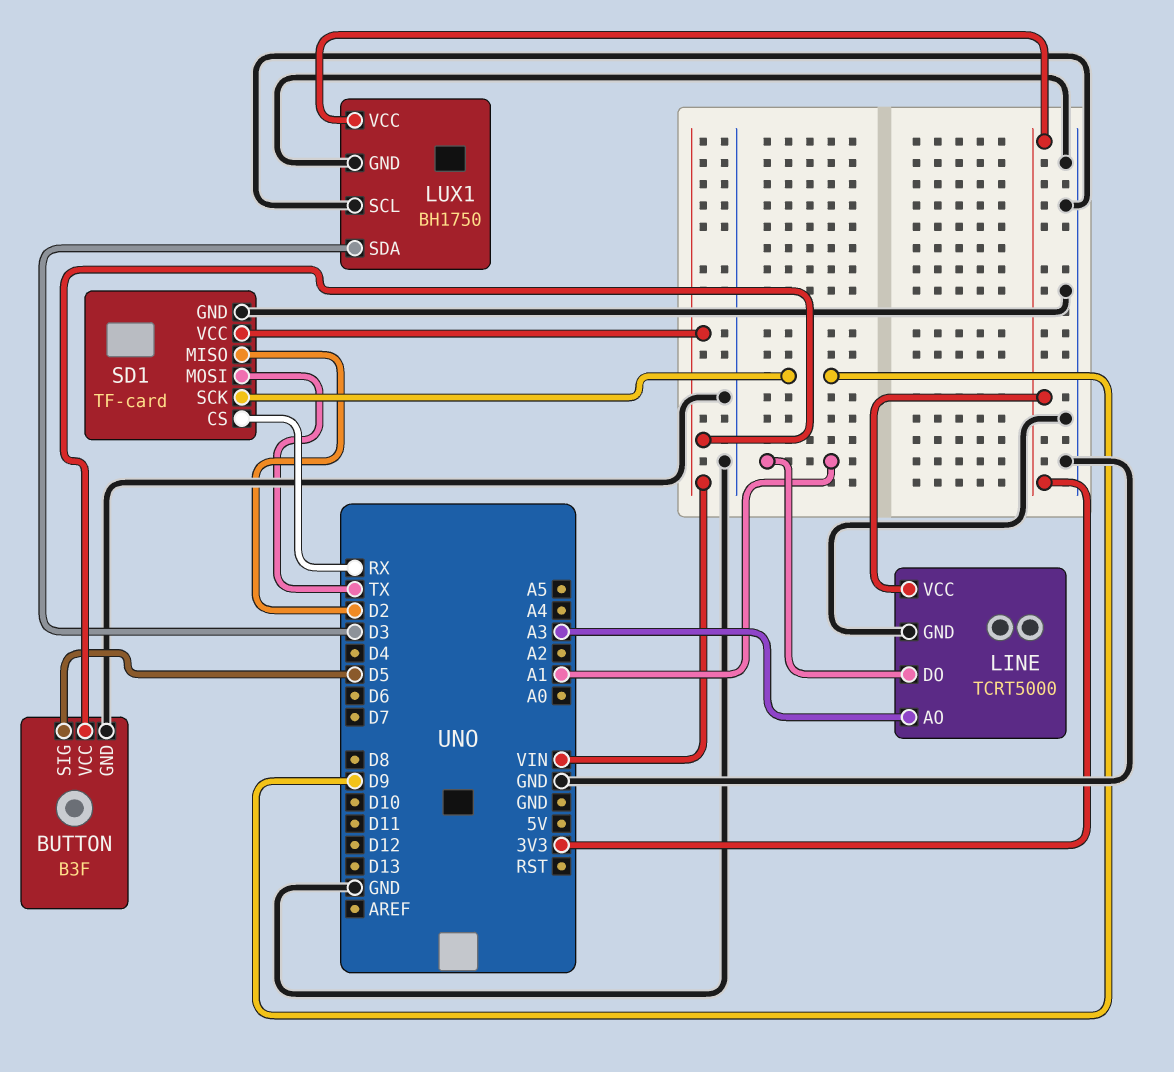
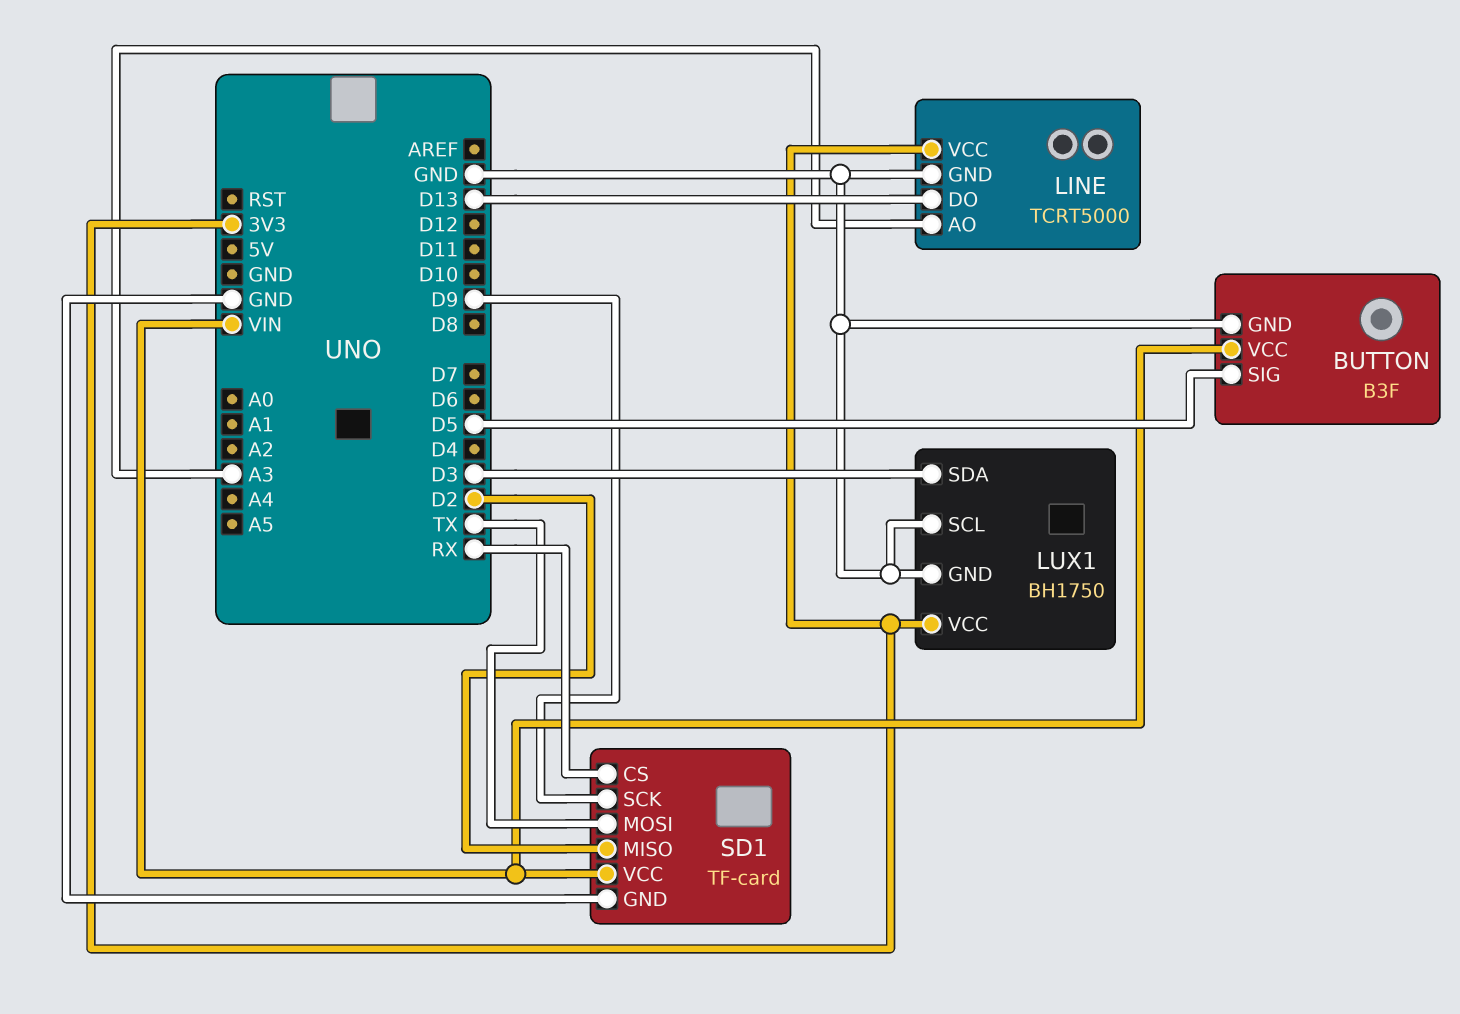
LINE pin DO: A1 -> D13

